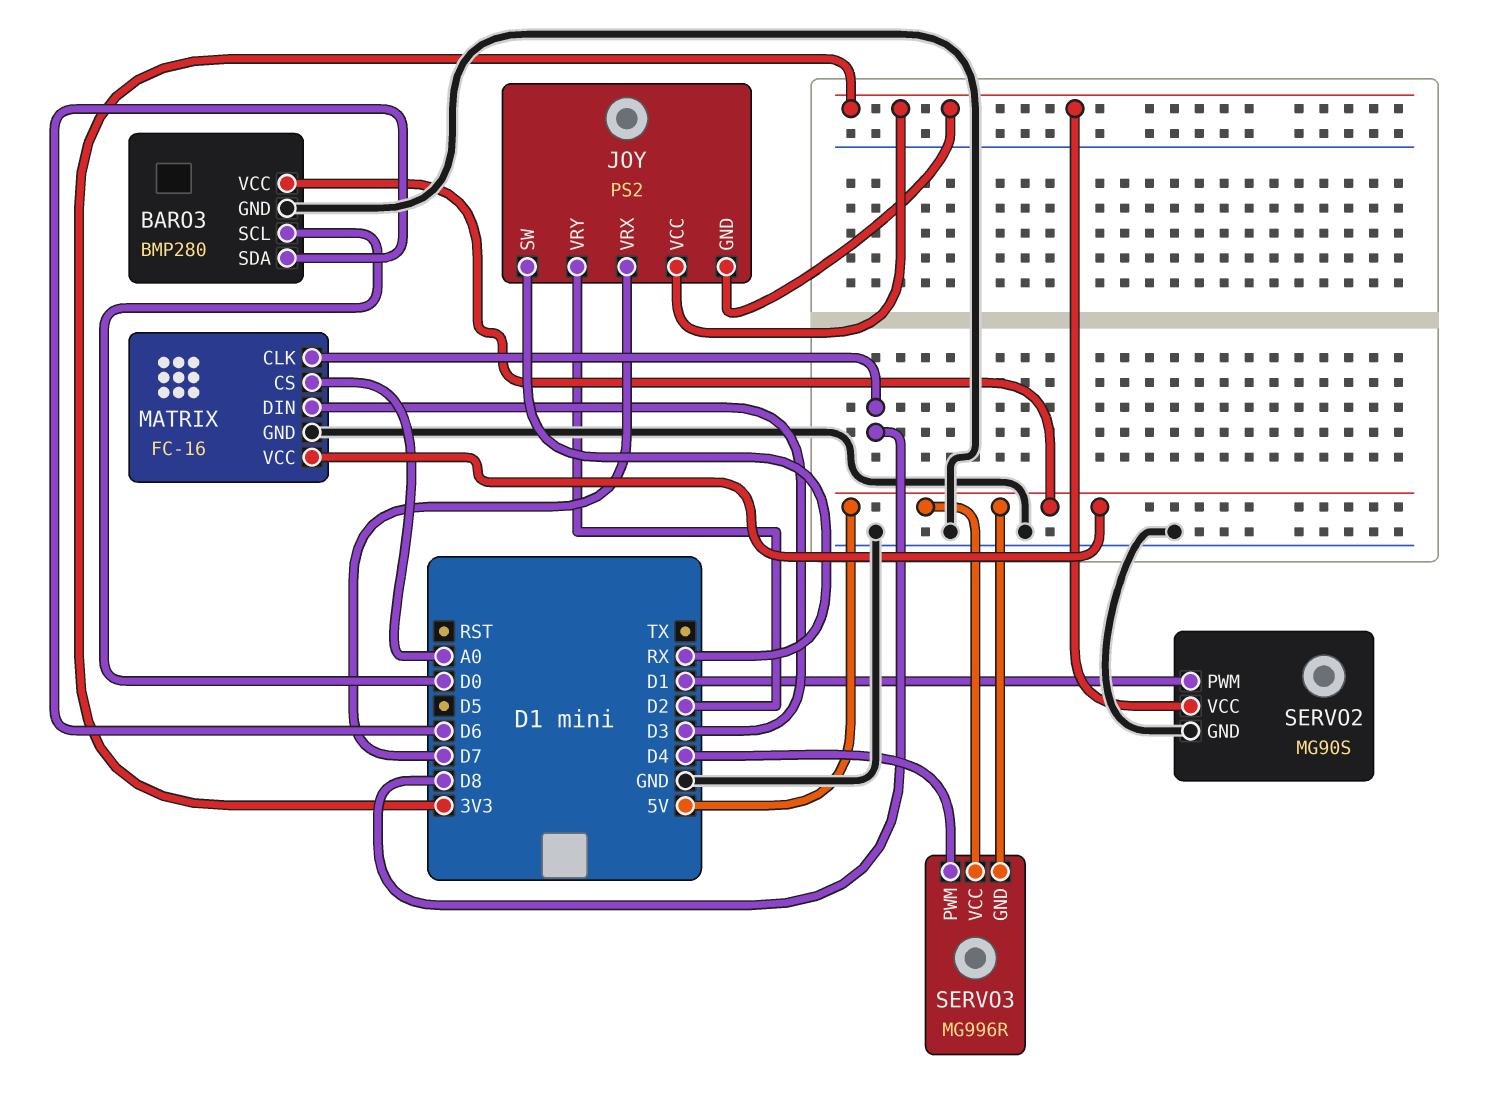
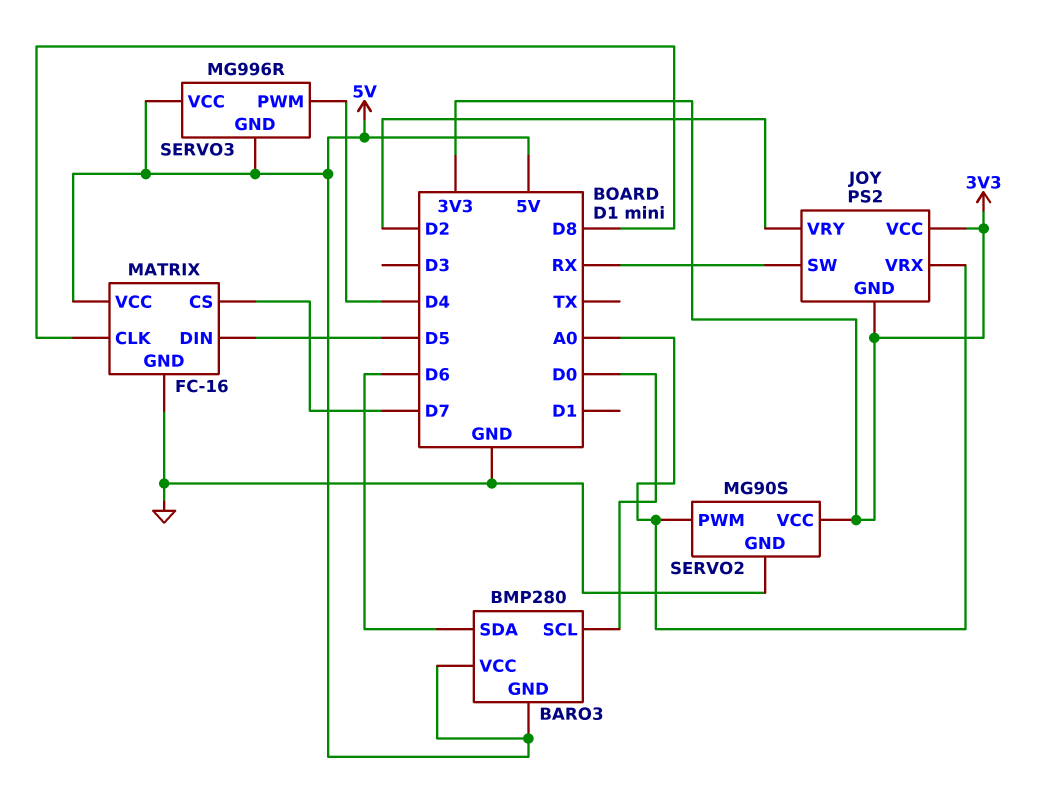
BARO3 pin GND: GND -> 5V
JOY pin VRX: D7 -> A0
MATRIX pin CS: A0 -> D7
MATRIX pin DIN: D3 -> D5
SERVO2 pin PWM: D1 -> A0

